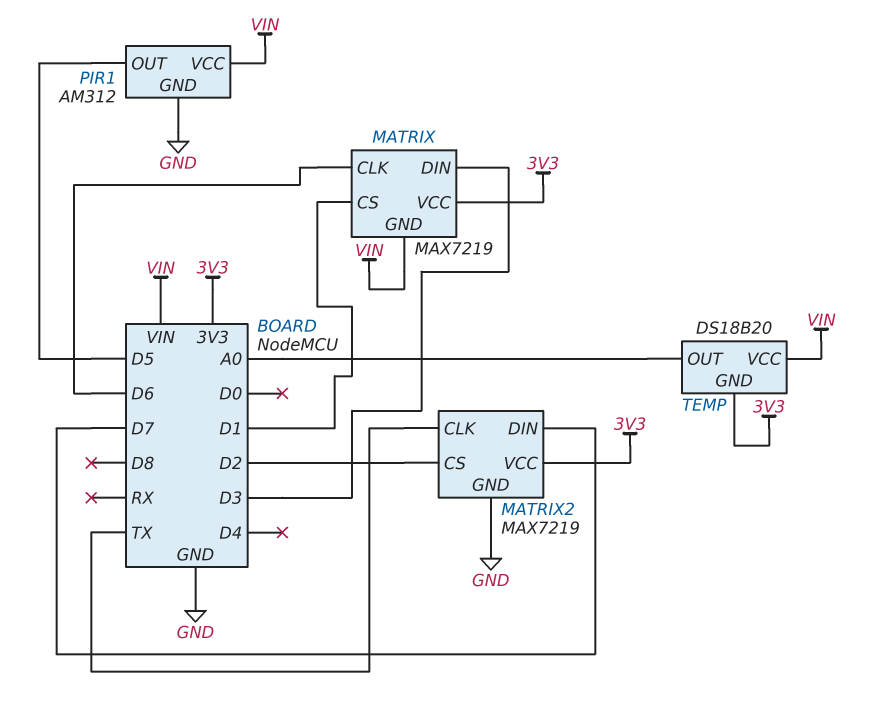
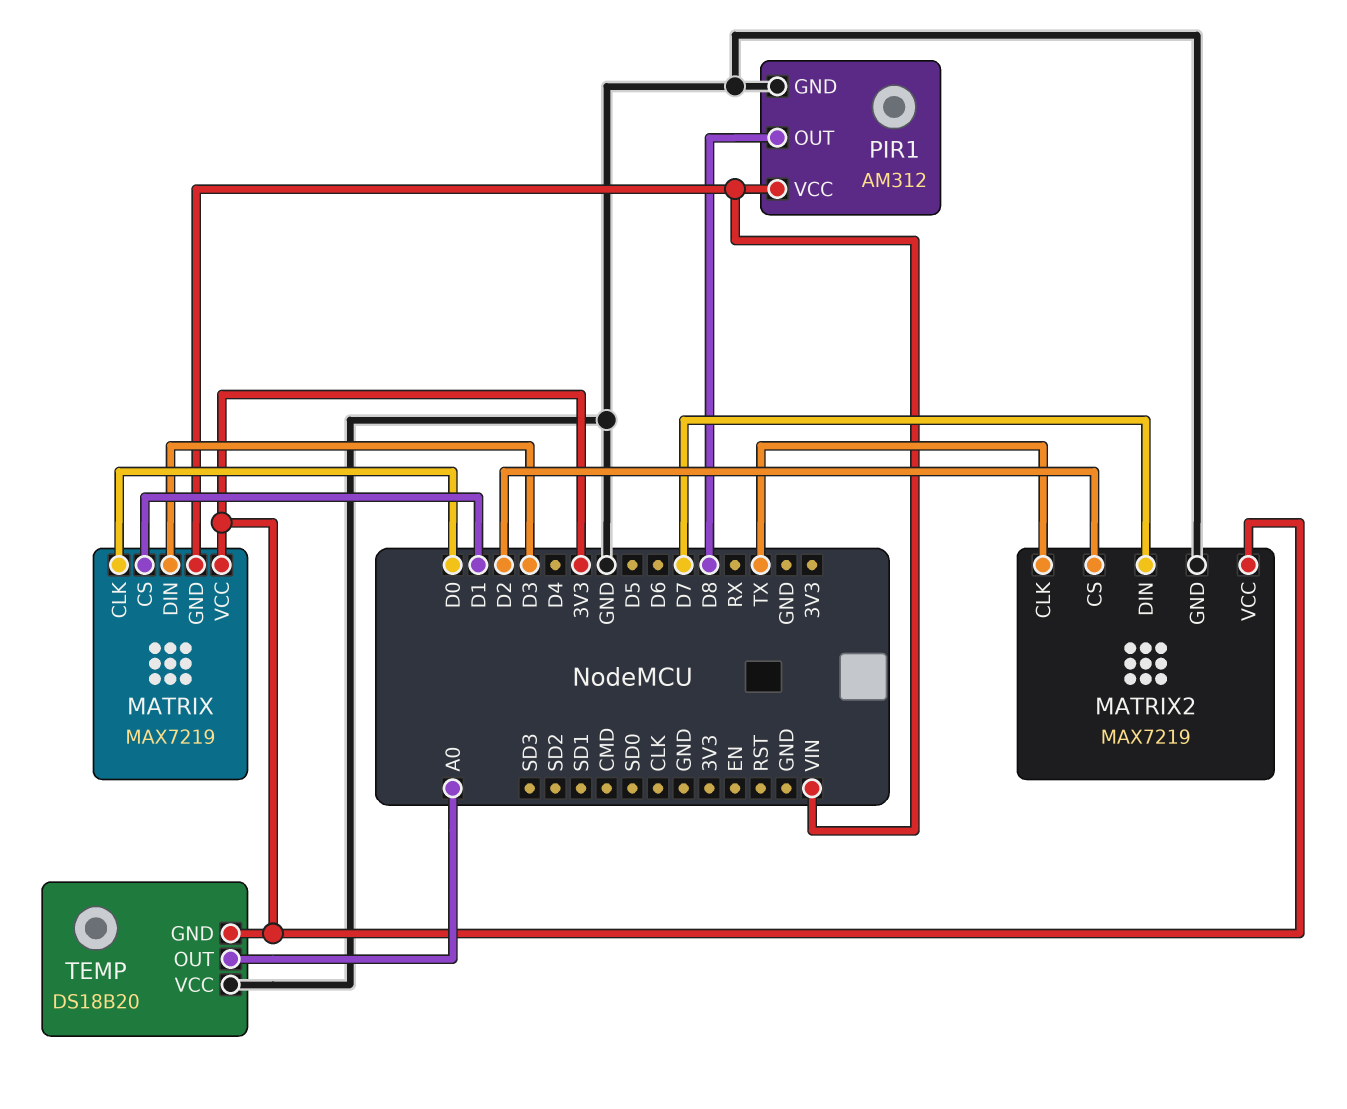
MATRIX pin CLK: D6 -> D0
PIR1 pin OUT: D5 -> D8
TEMP pin VCC: VIN -> GND

